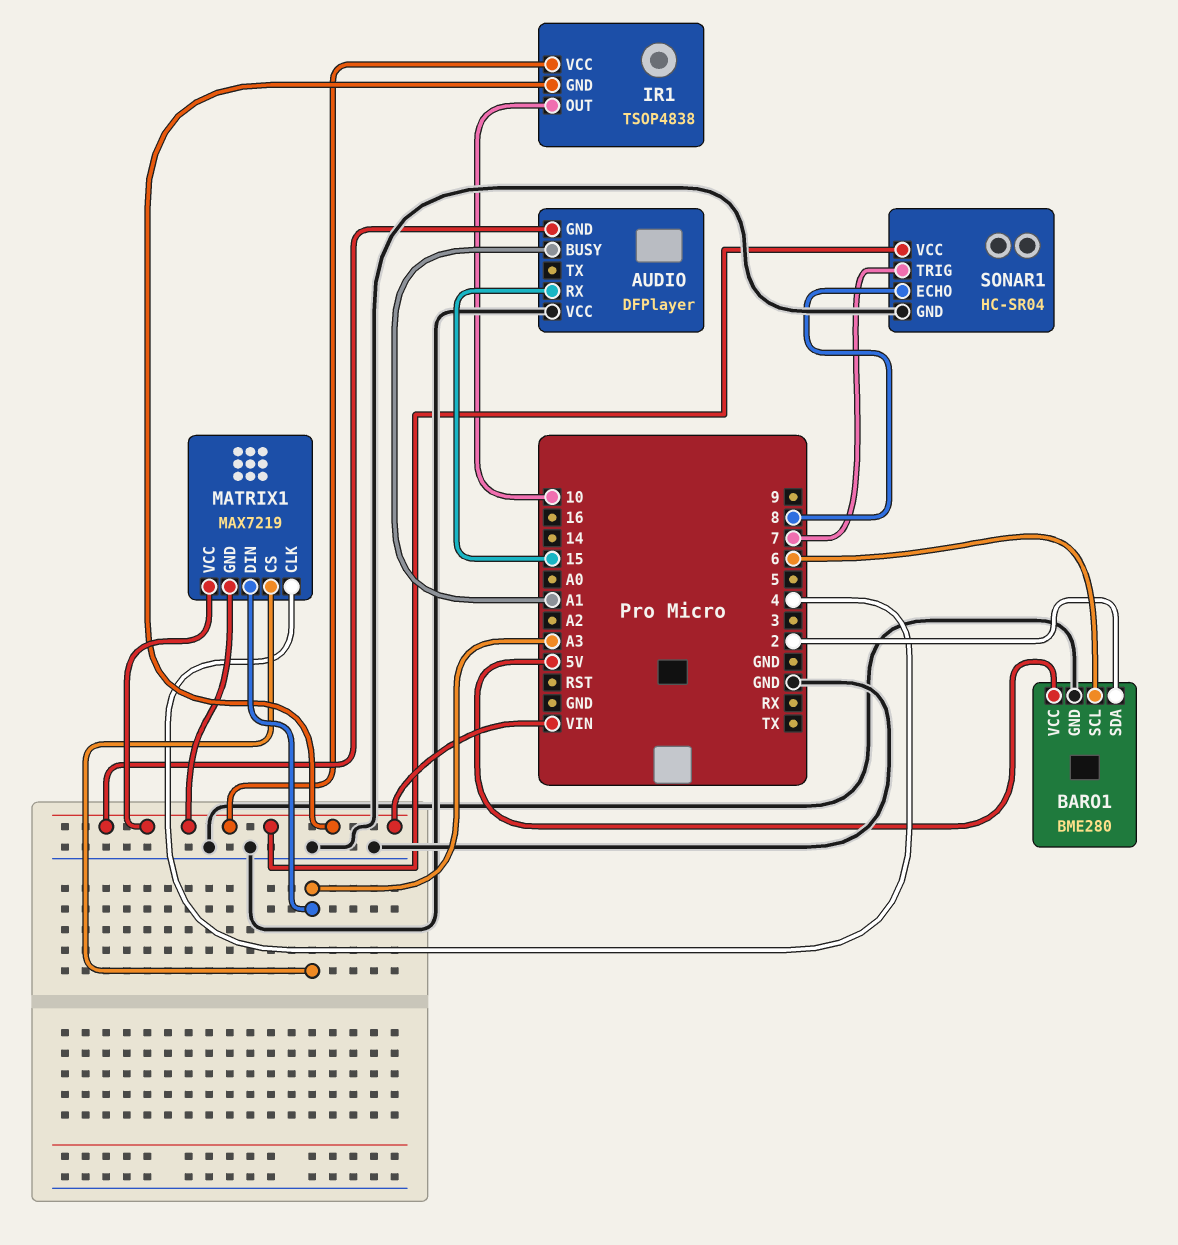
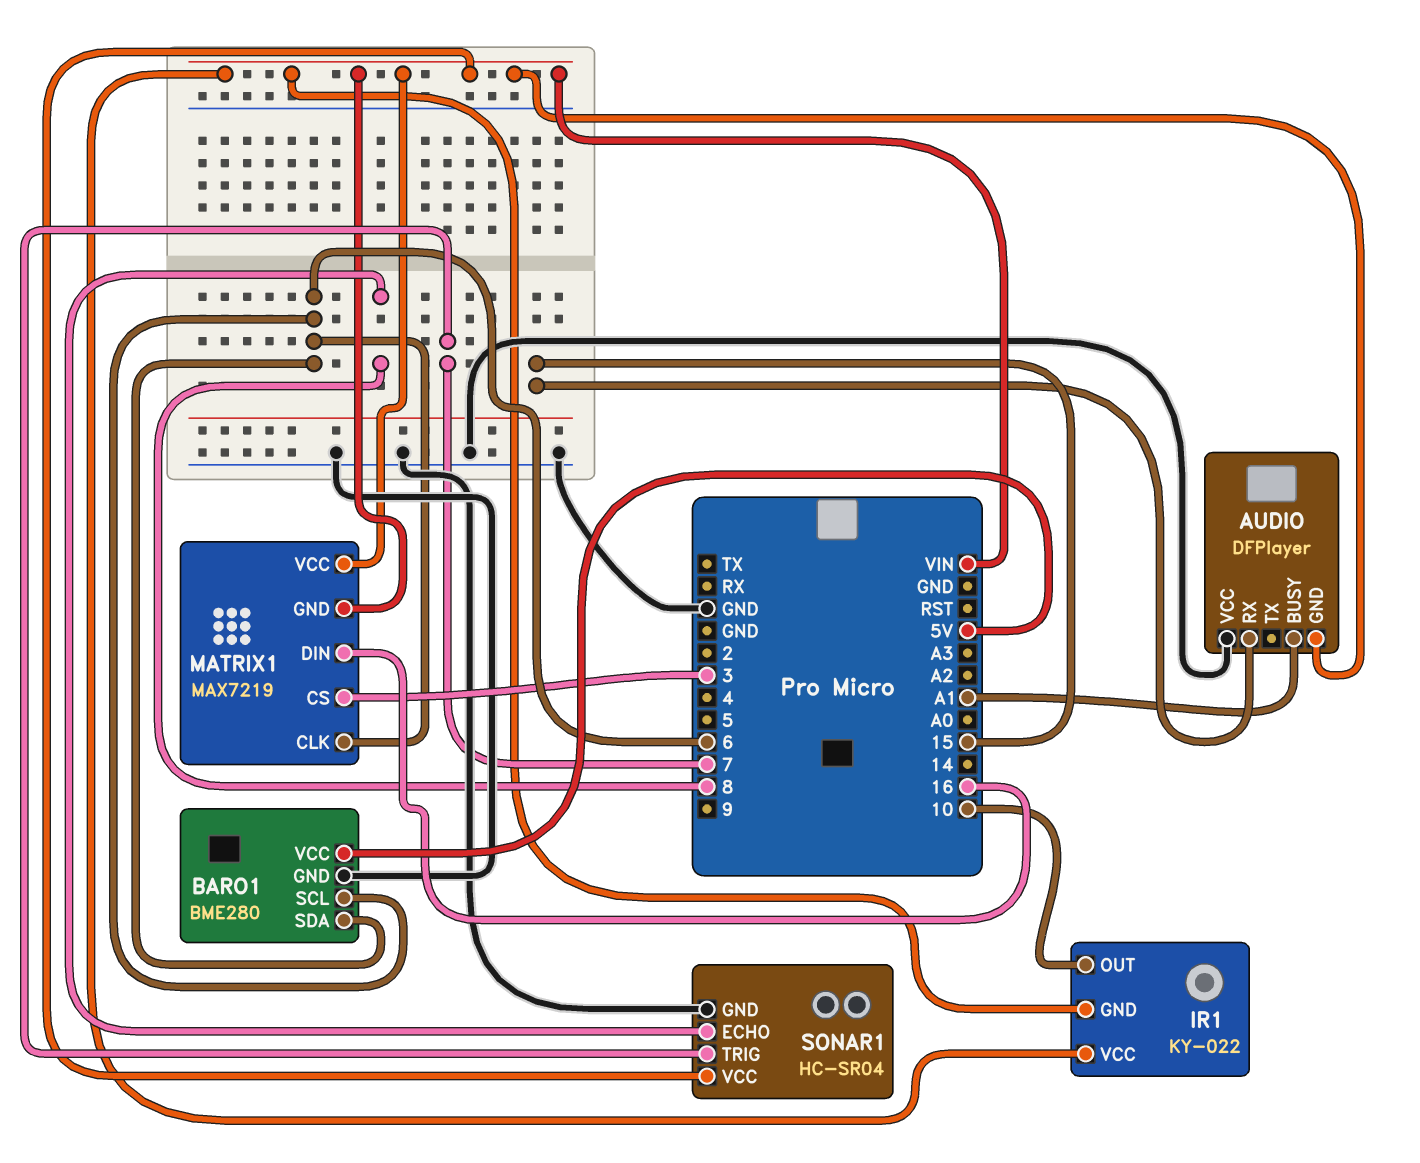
BARO1 pin SDA: 2 -> 6
IR1: TSOP4838 -> KY-022
MATRIX1 pin CLK: 4 -> 6
MATRIX1 pin CS: A3 -> 3
MATRIX1 pin DIN: A3 -> 16

